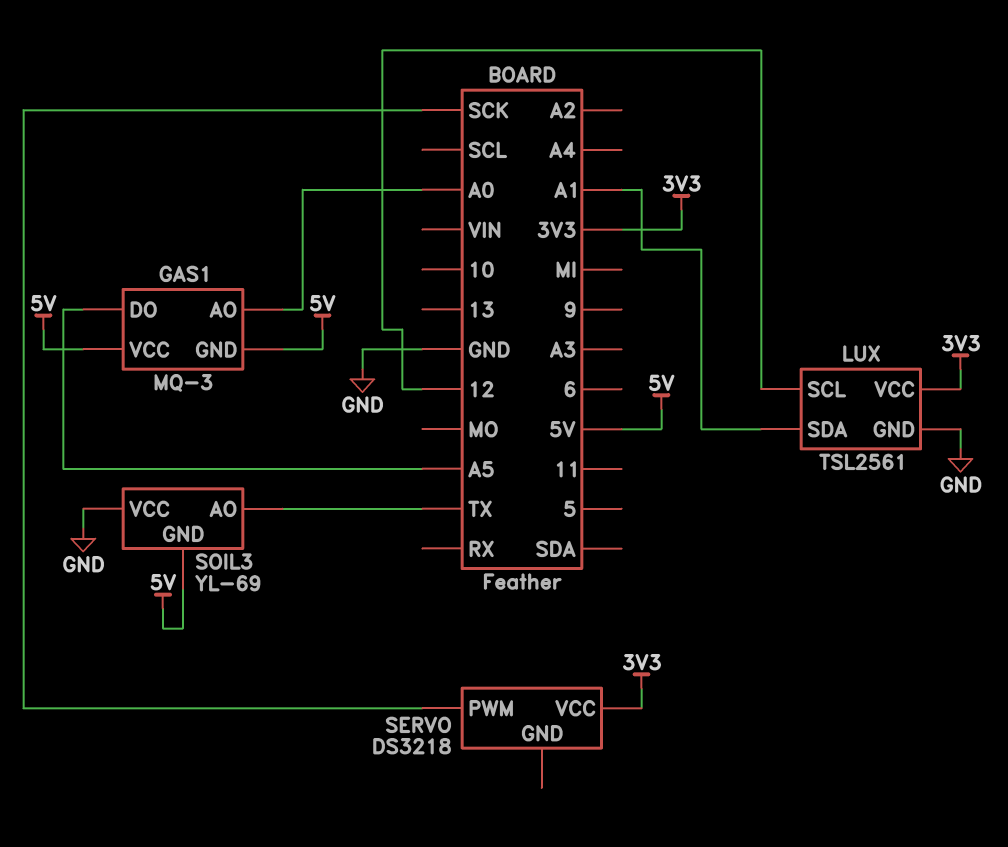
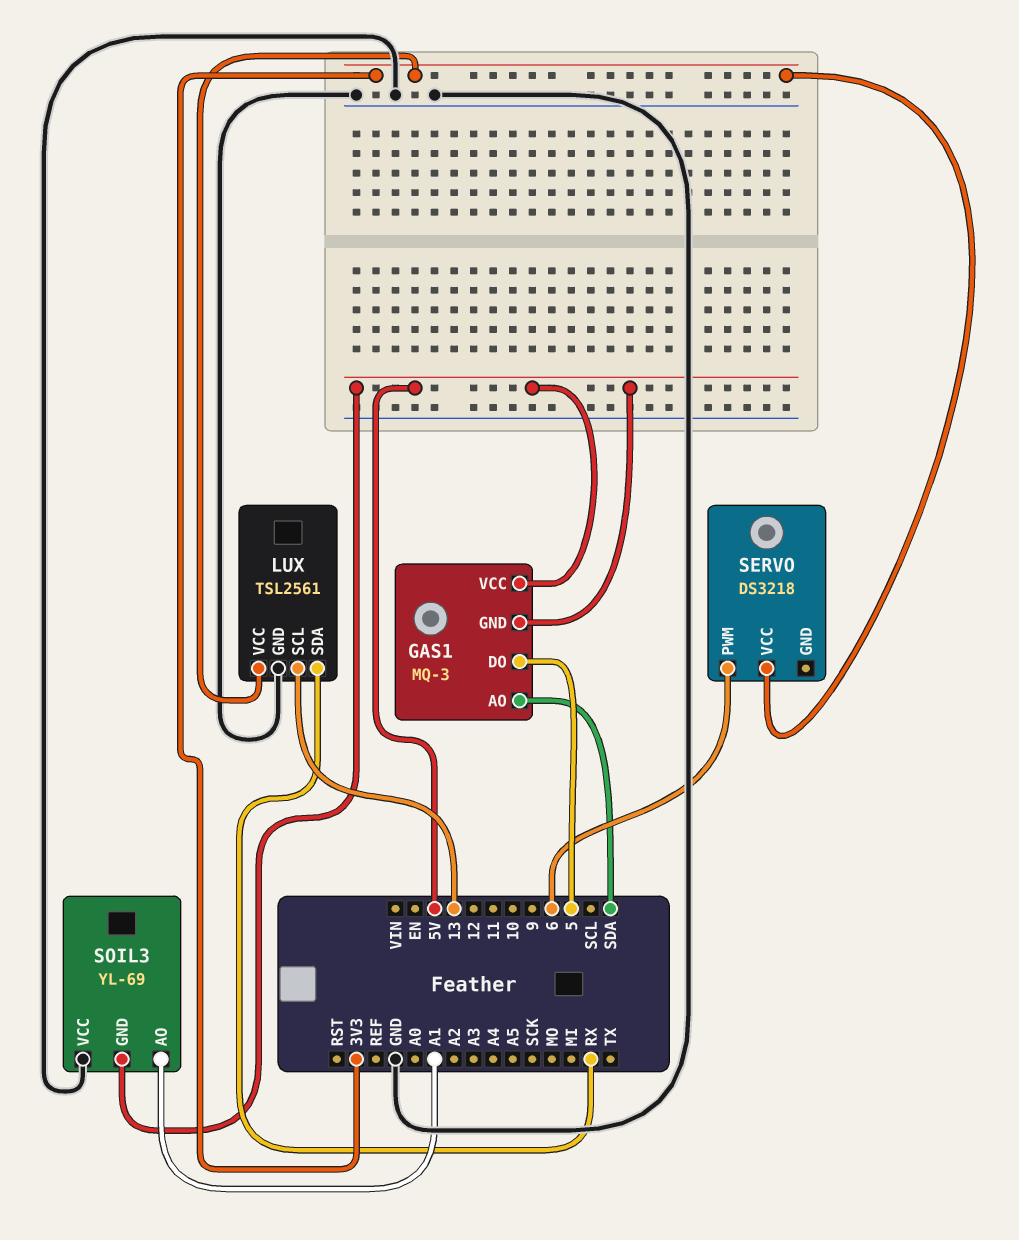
GAS1 pin AO: A0 -> SDA
GAS1 pin DO: A5 -> 5
LUX pin SCL: 12 -> 13
LUX pin SDA: A1 -> RX
SERVO pin PWM: SCK -> 6
SOIL3 pin AO: TX -> A1

